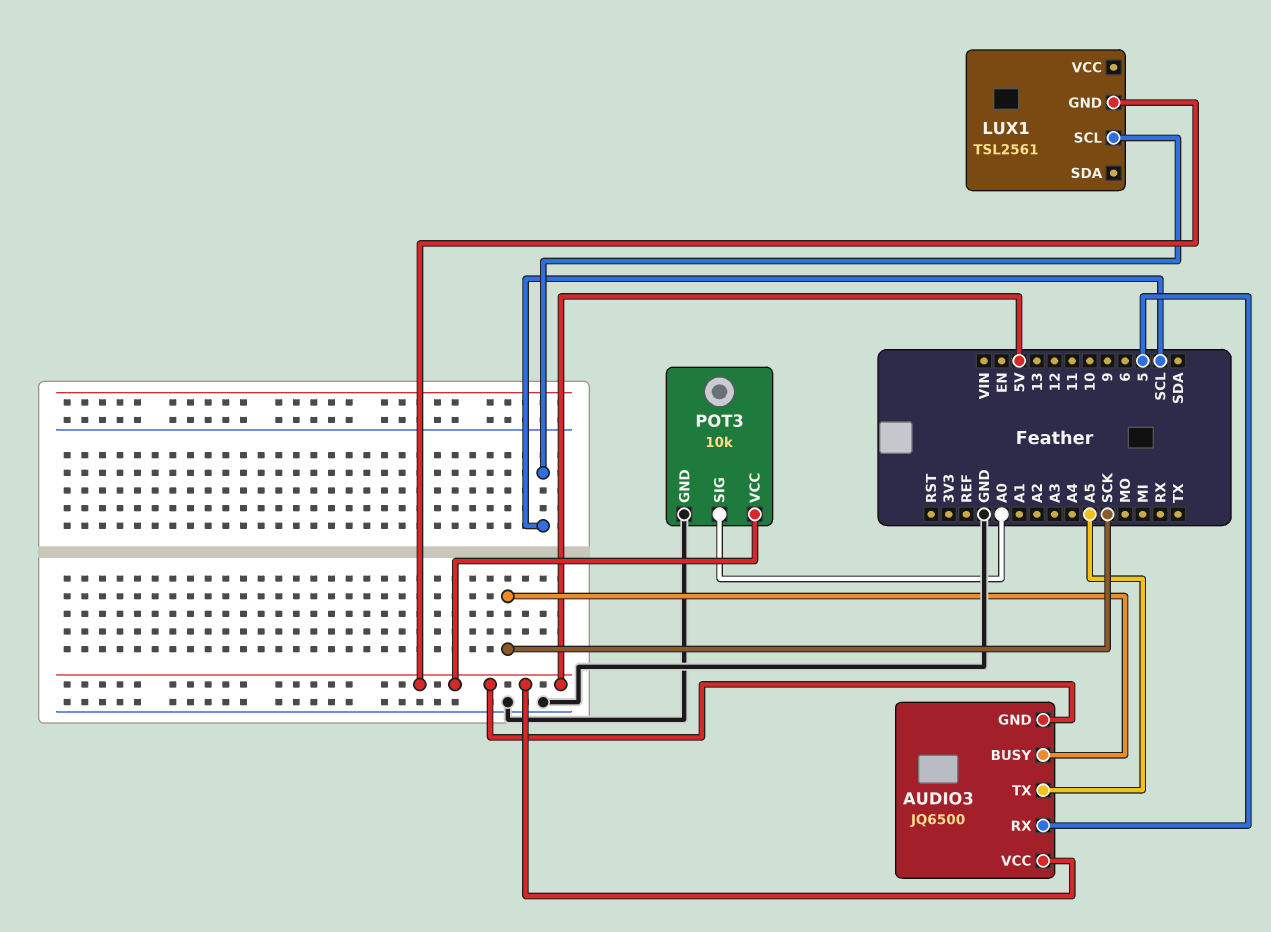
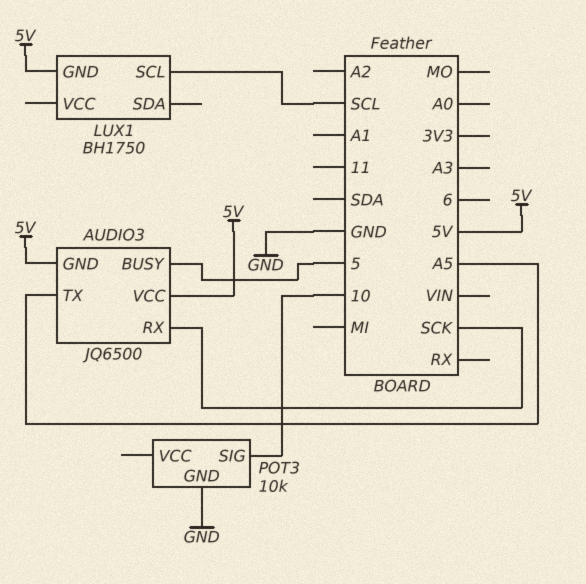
AUDIO3 pin BUSY: SCK -> 5
AUDIO3 pin RX: 5 -> SCK
LUX1: TSL2561 -> BH1750
POT3 pin SIG: A0 -> 10
POT3 pin VCC: 5V -> none

